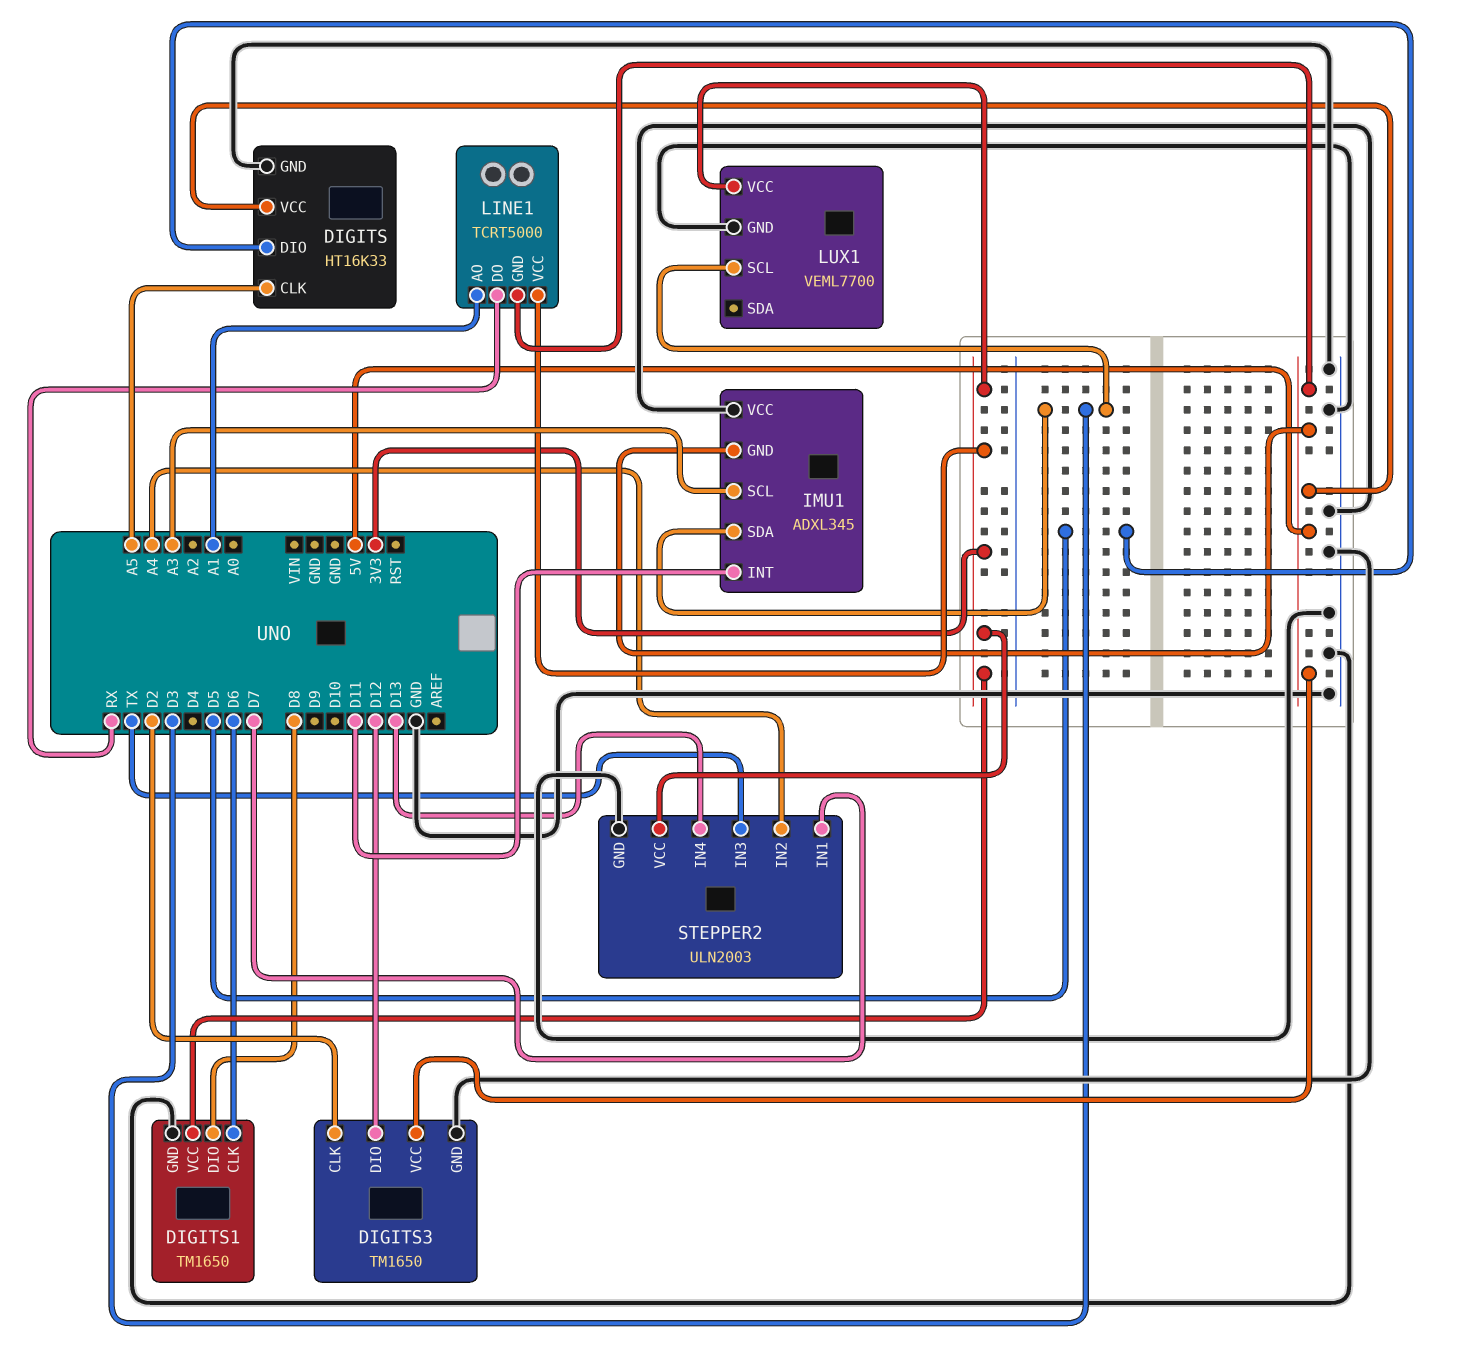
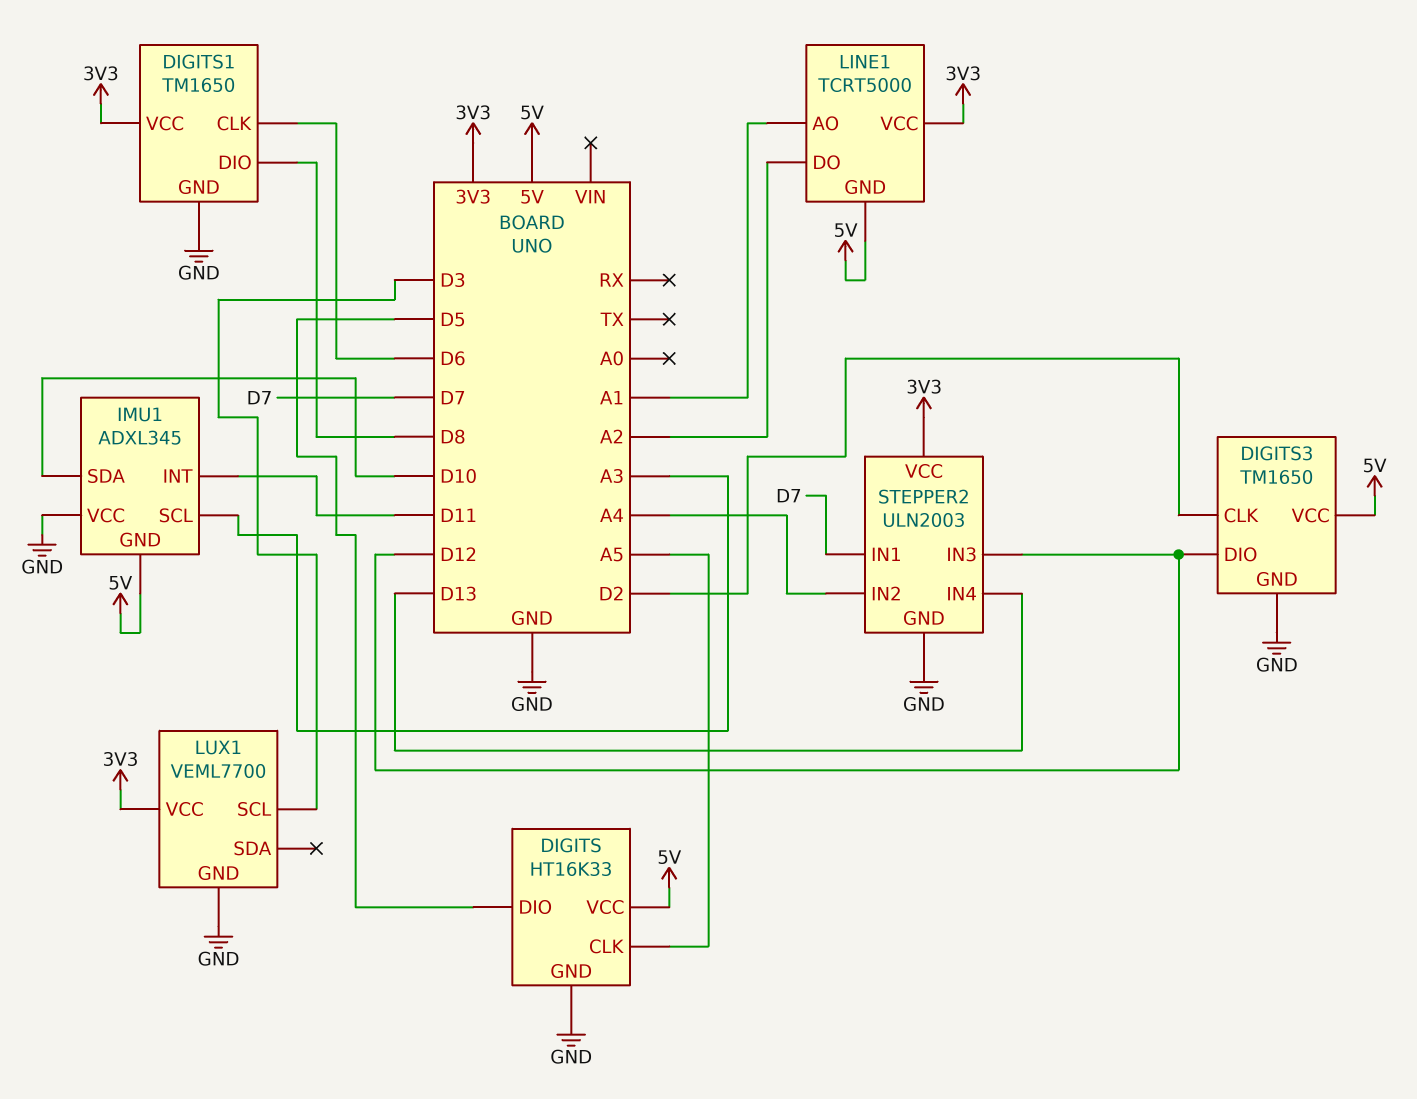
IMU1 pin SDA: D3 -> D10
LINE1 pin DO: RX -> A2
STEPPER2 pin IN3: TX -> D12

